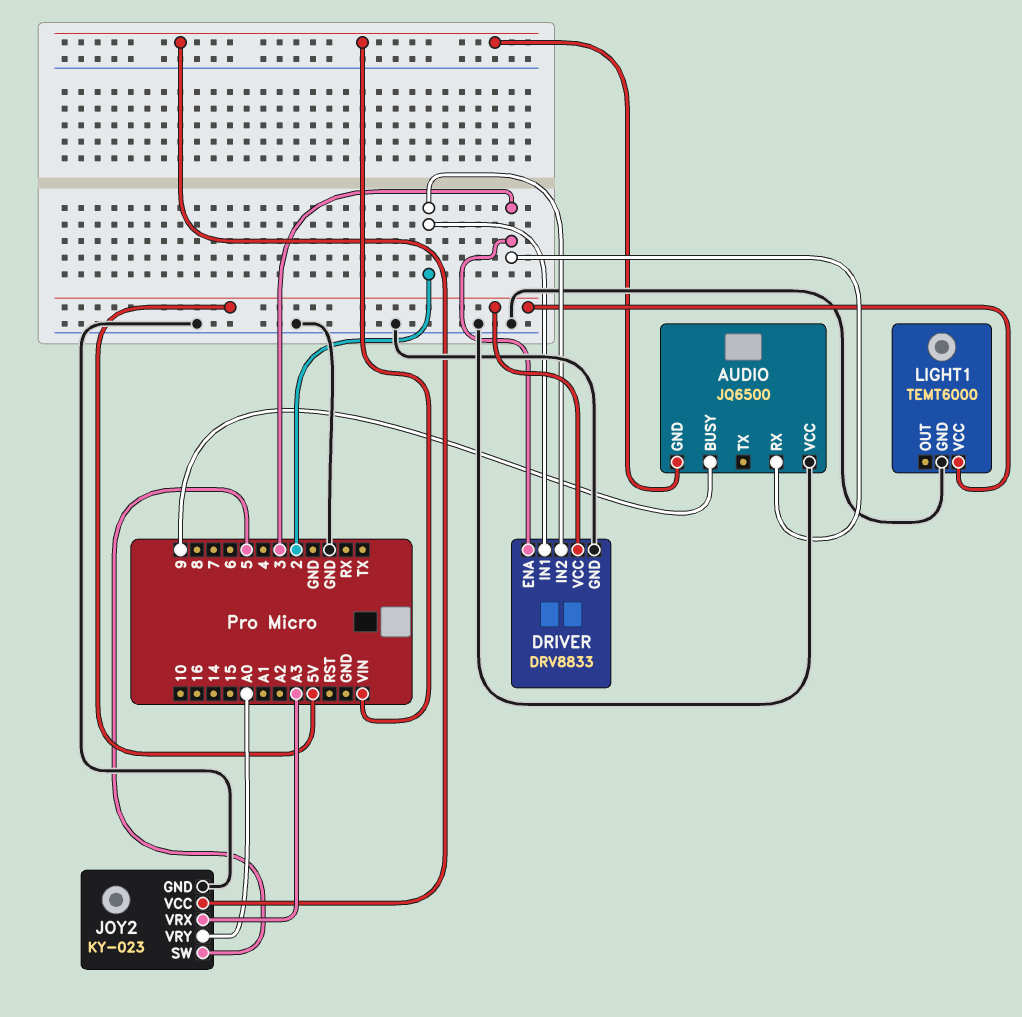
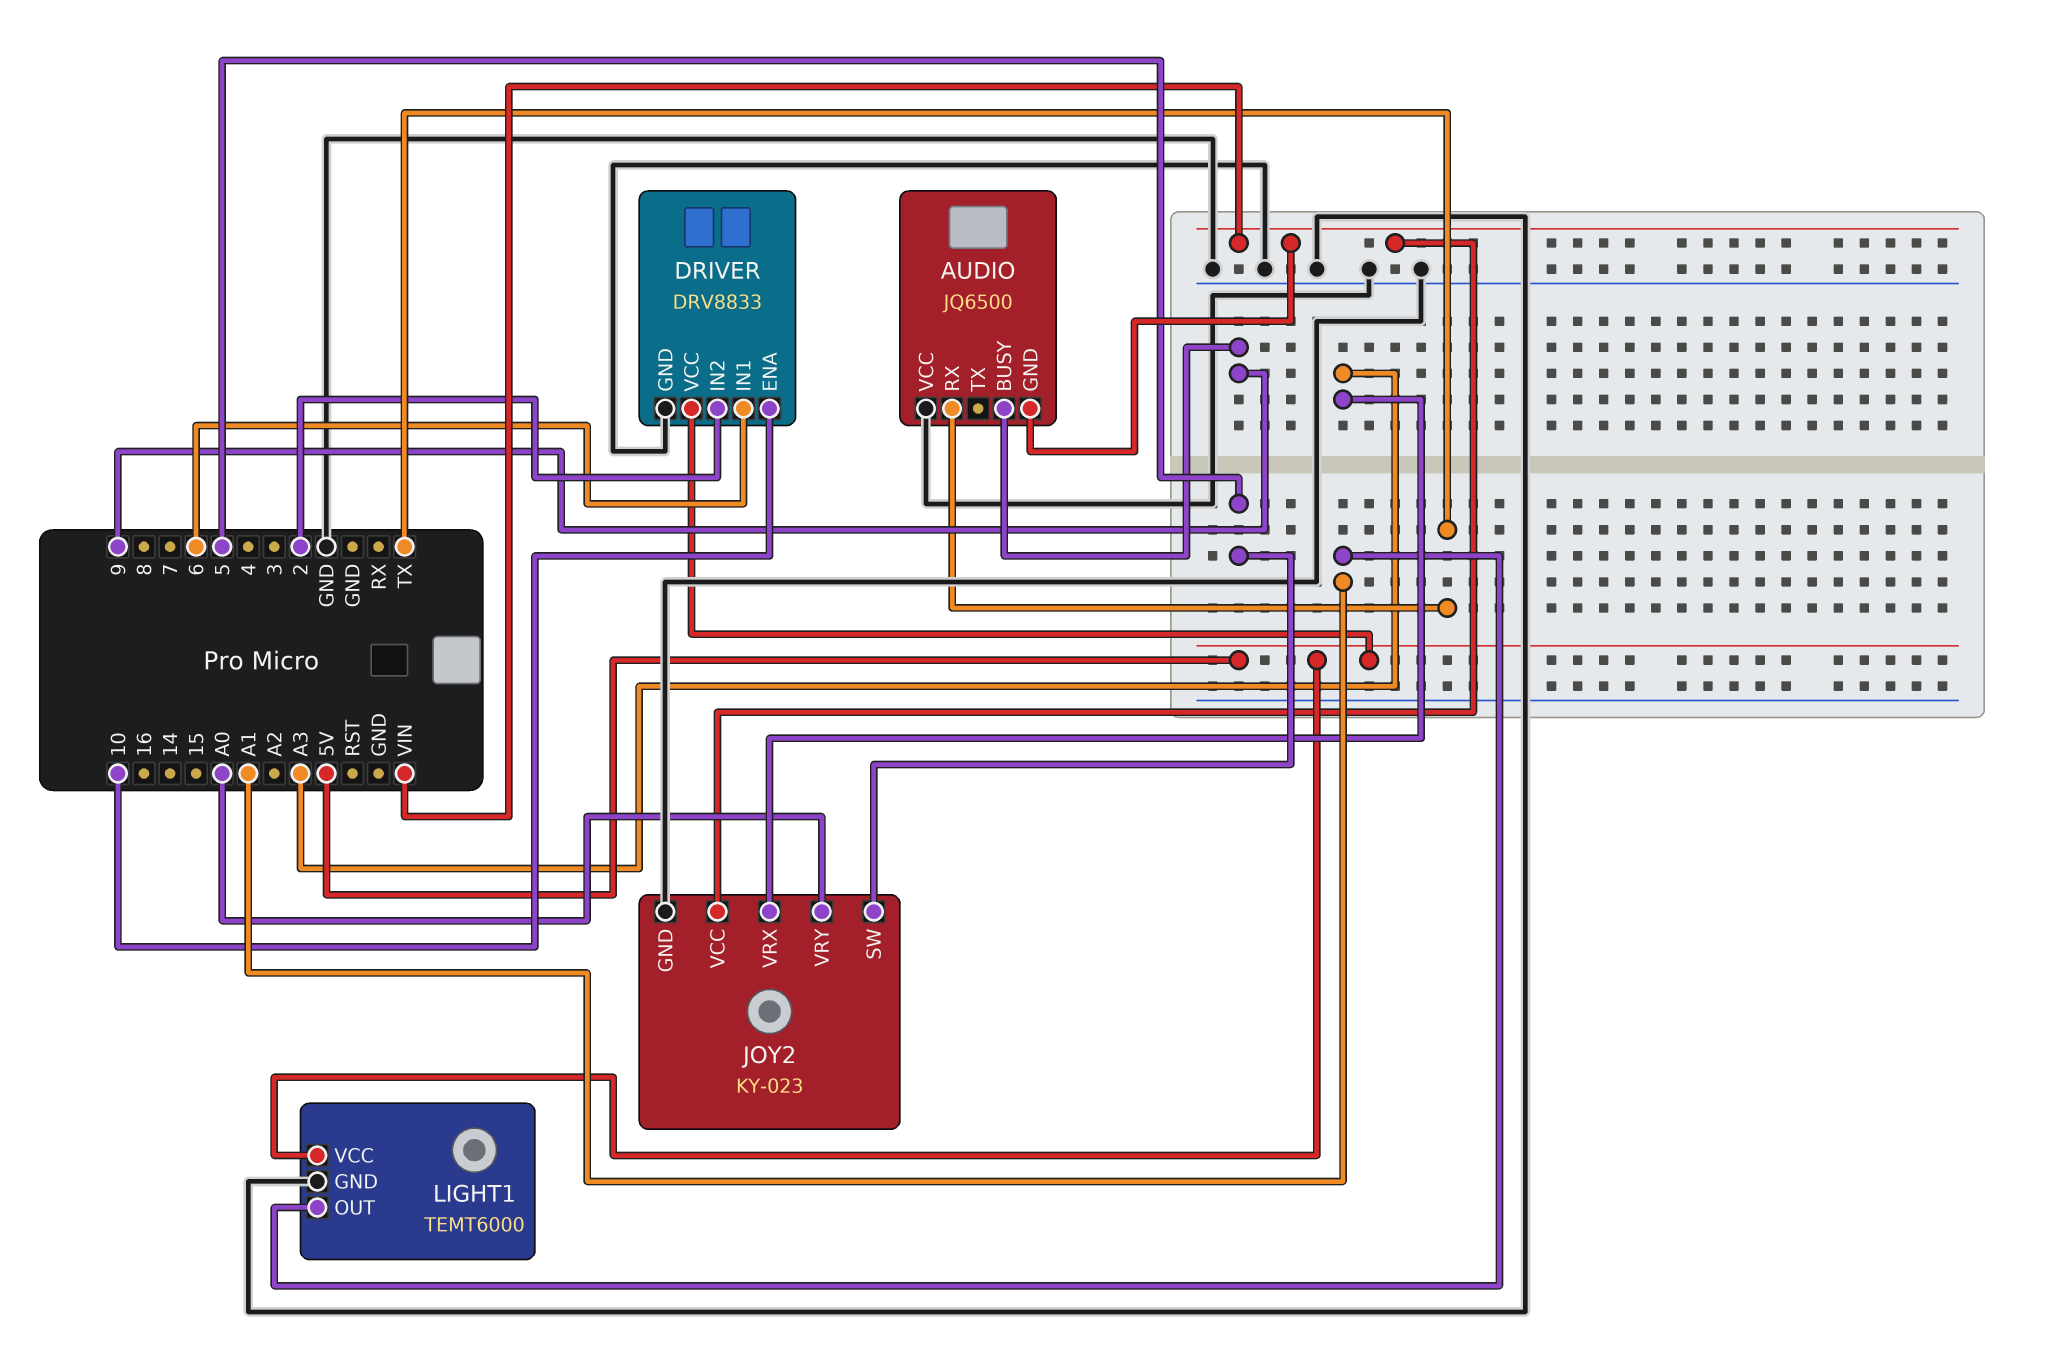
AUDIO pin RX: 3 -> TX
DRIVER pin ENA: 3 -> 10
DRIVER pin IN1: 2 -> 6
LIGHT1 pin OUT: none -> A1

